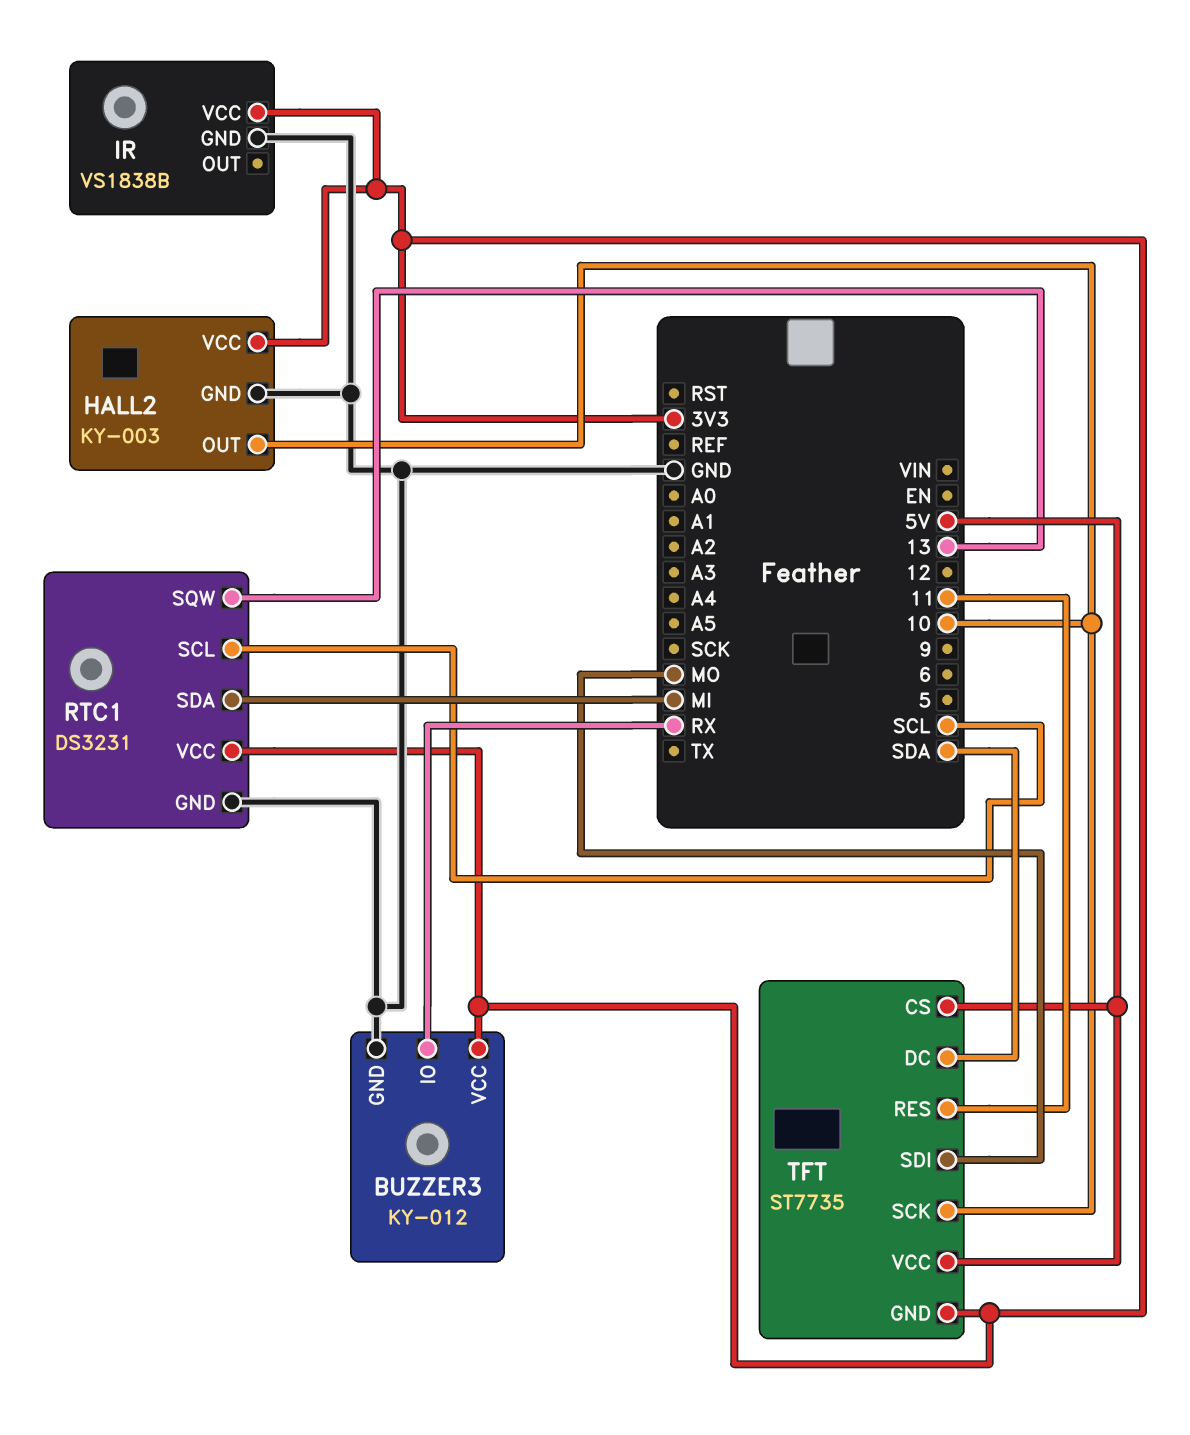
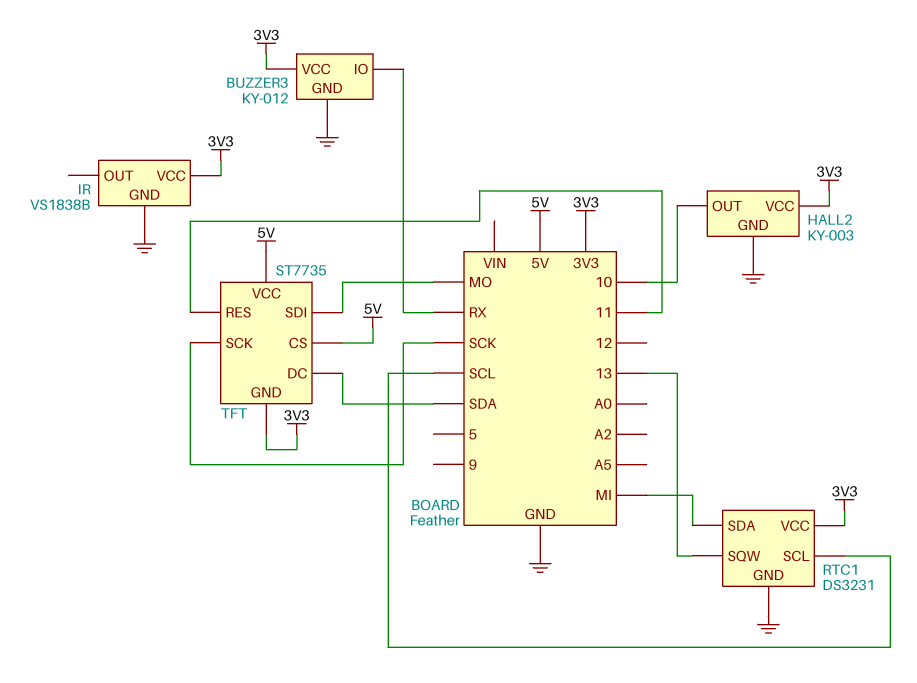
TFT pin SCK: 10 -> SCK

